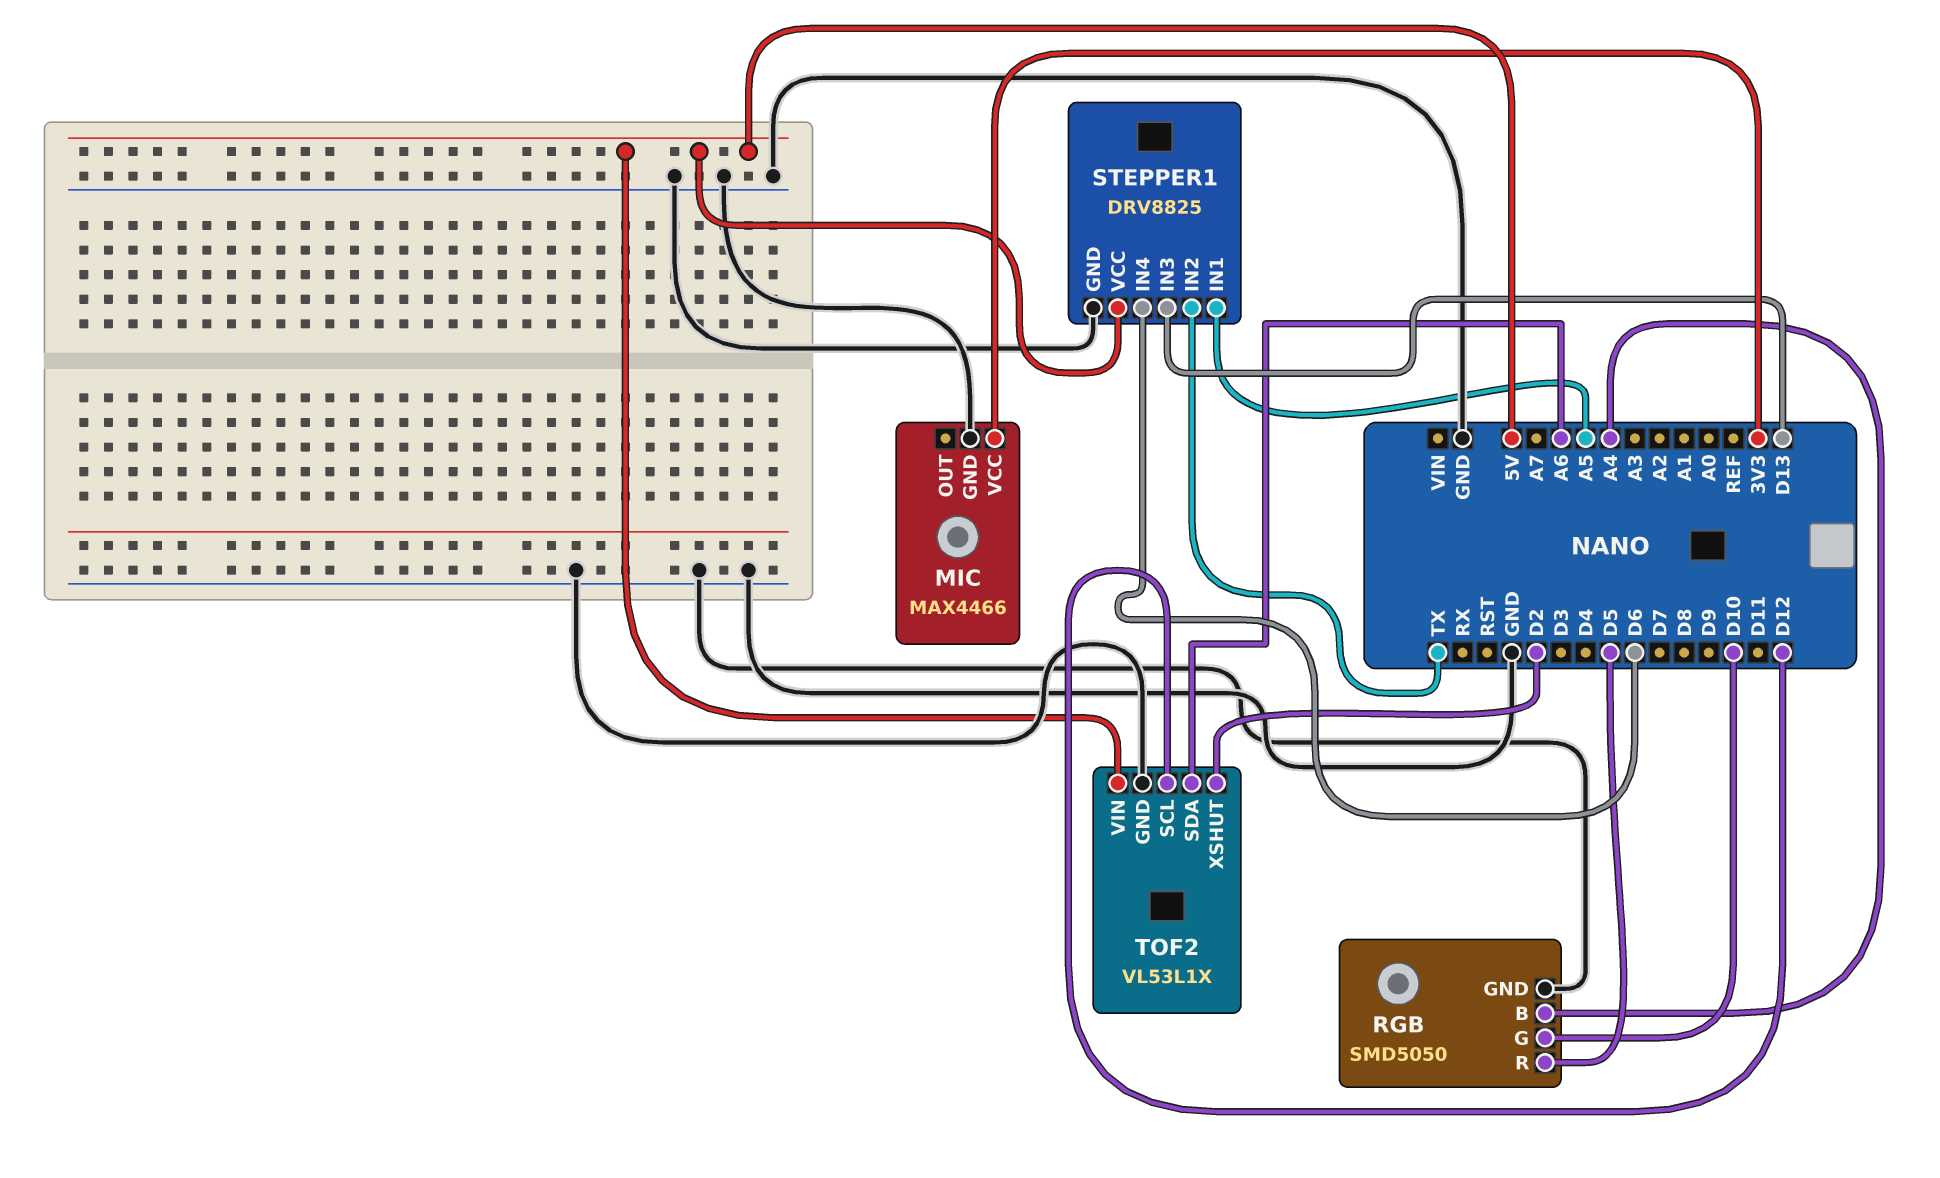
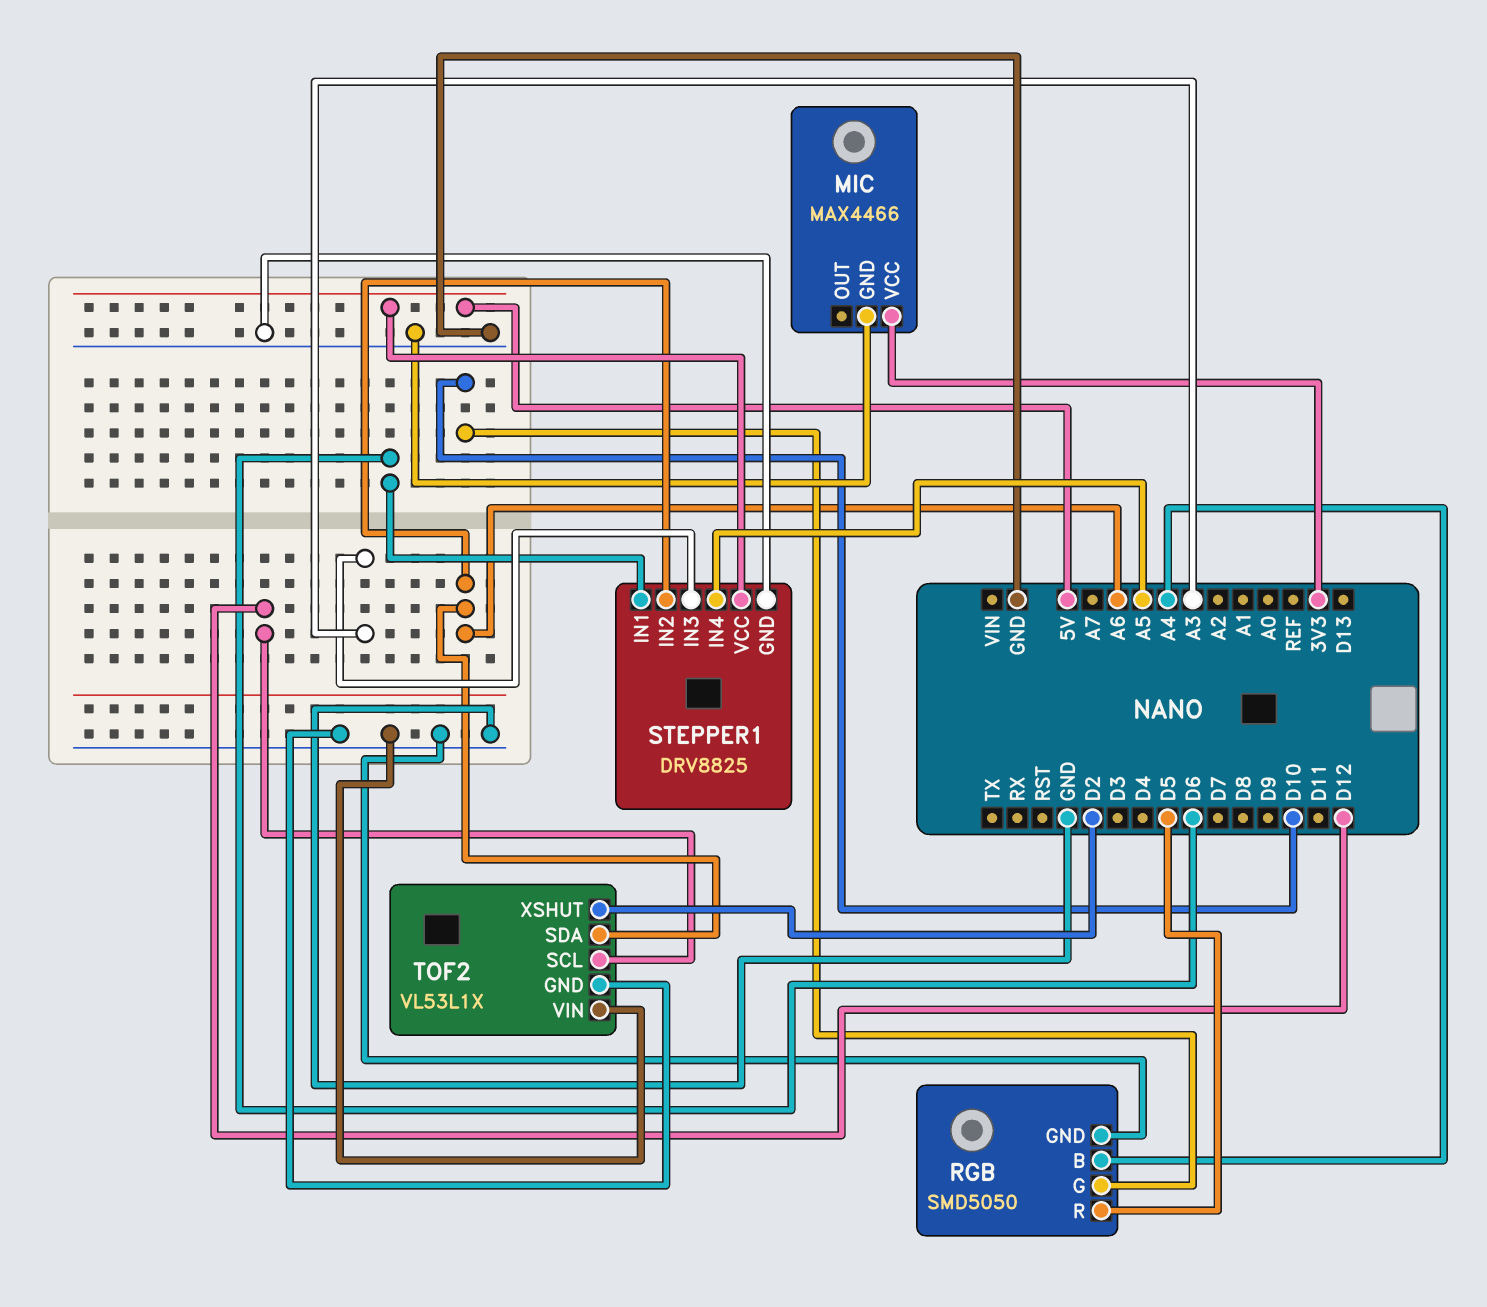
STEPPER1 pin IN1: A5 -> D6
STEPPER1 pin IN2: TX -> A6
STEPPER1 pin IN3: D13 -> A3
STEPPER1 pin IN4: D6 -> A5
TOF2 pin VIN: 5V -> GND

